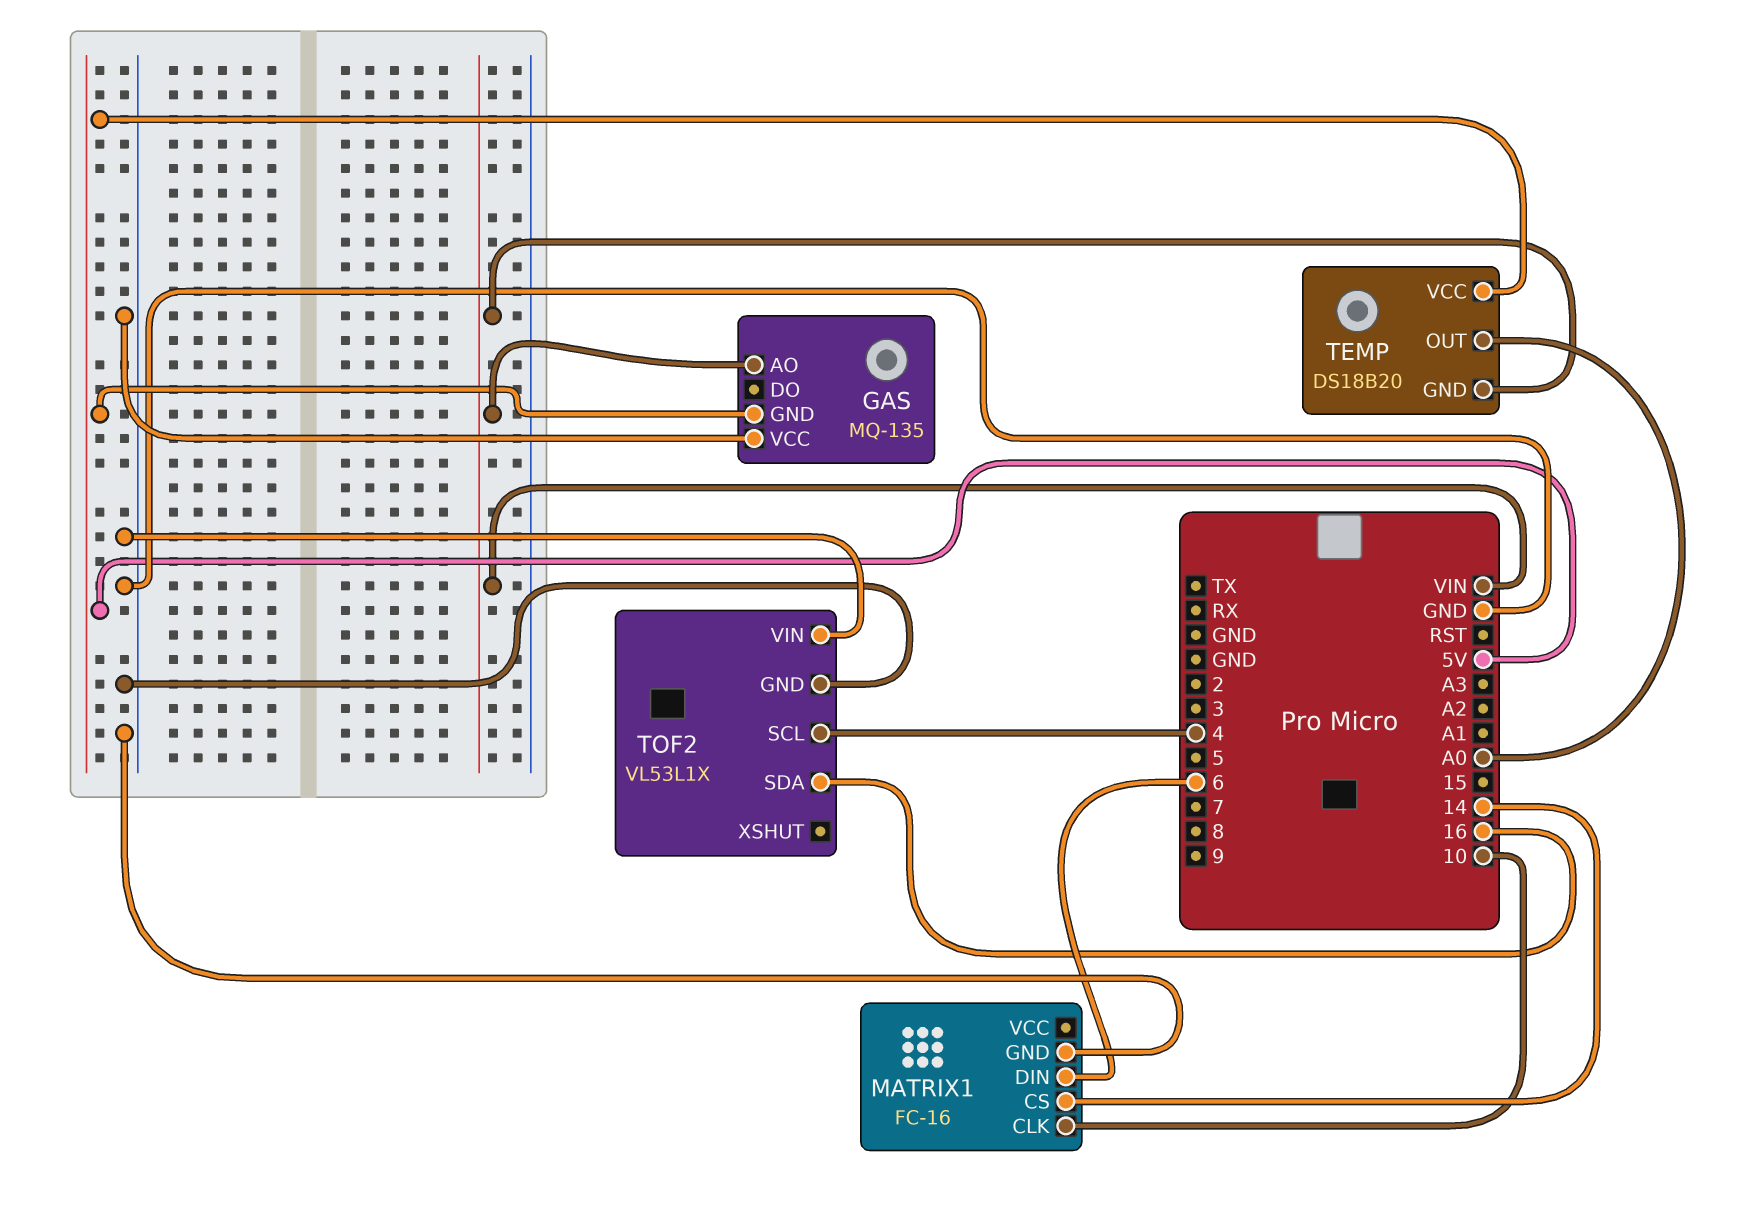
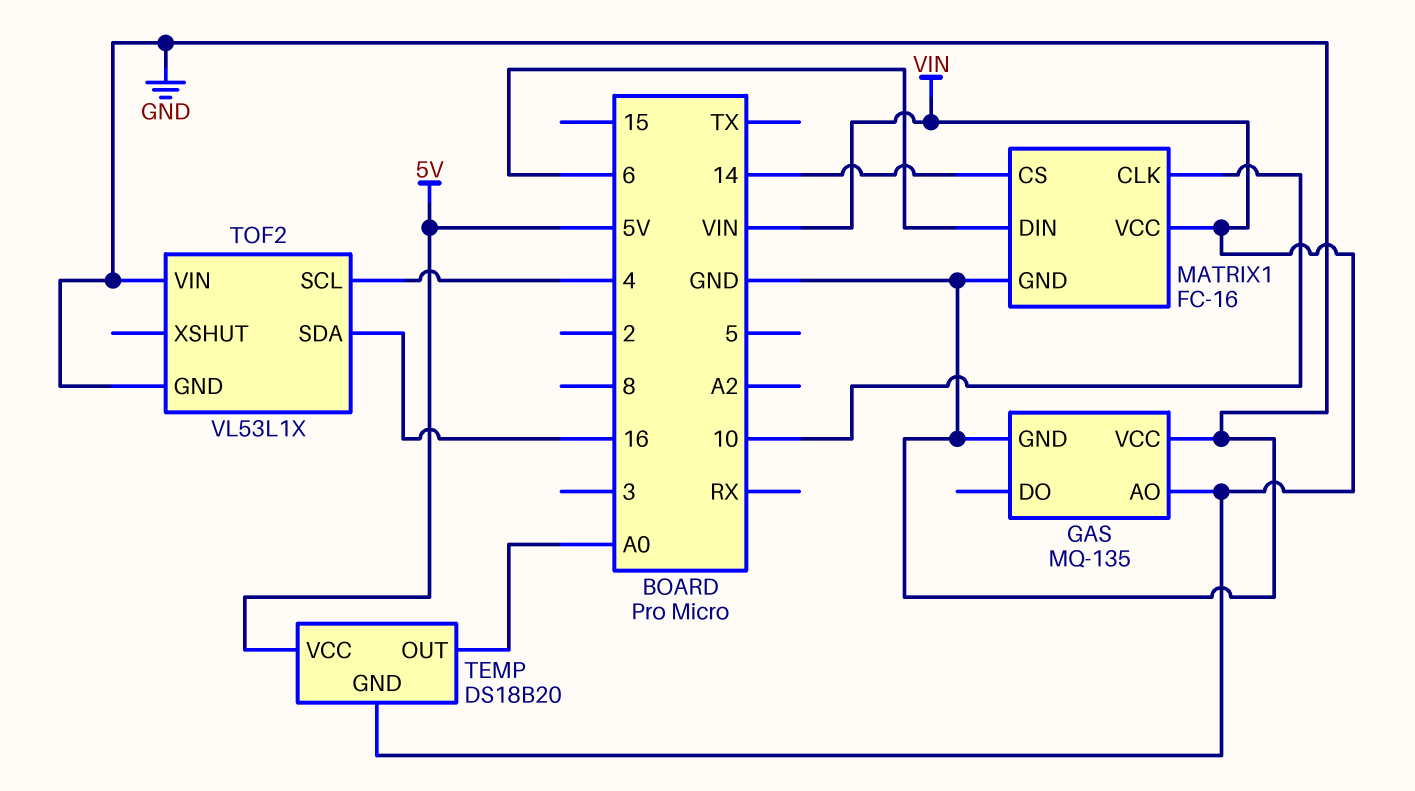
GAS pin GND: 5V -> GND
MATRIX1 pin VCC: none -> VIN

